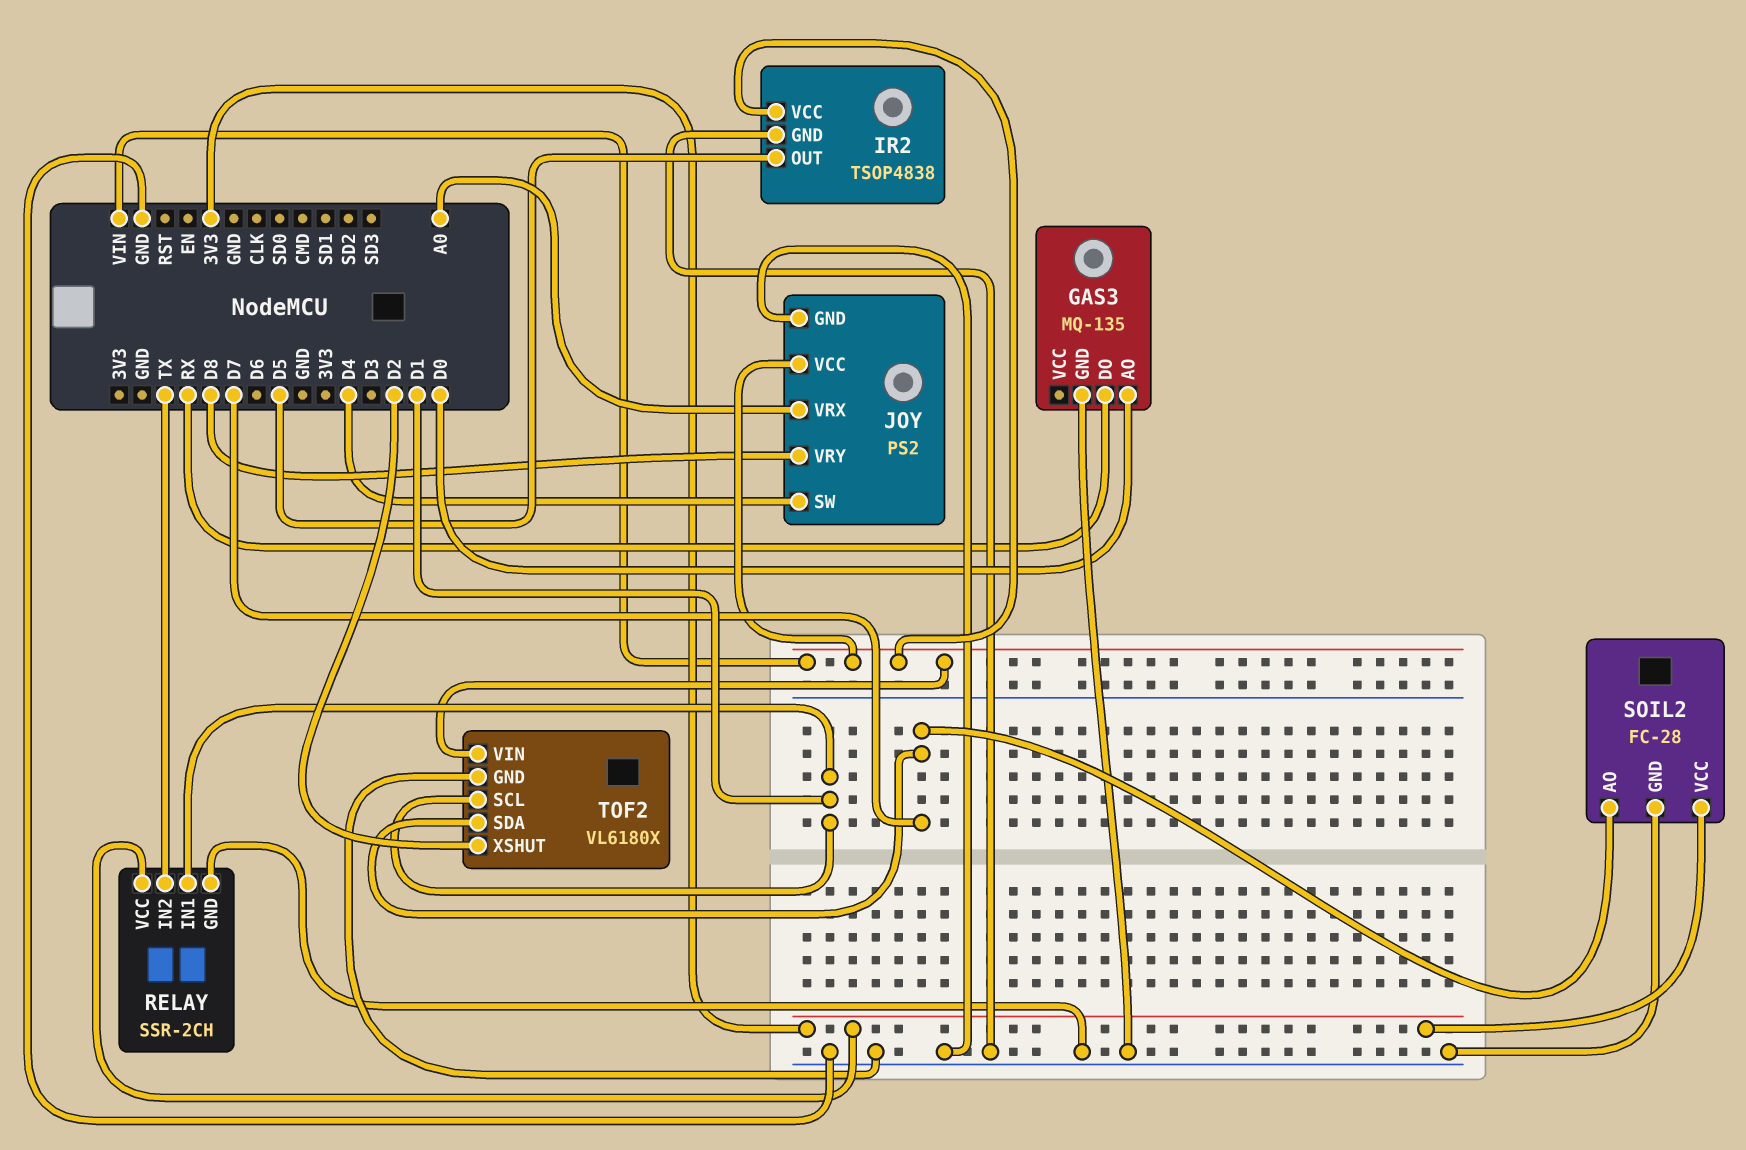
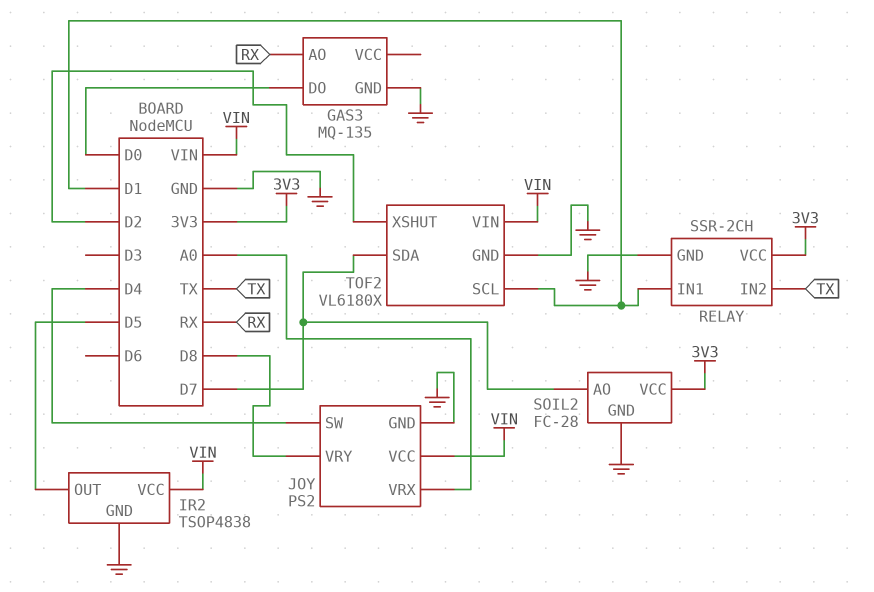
GAS3 pin AO: D0 -> RX
GAS3 pin DO: RX -> D0

